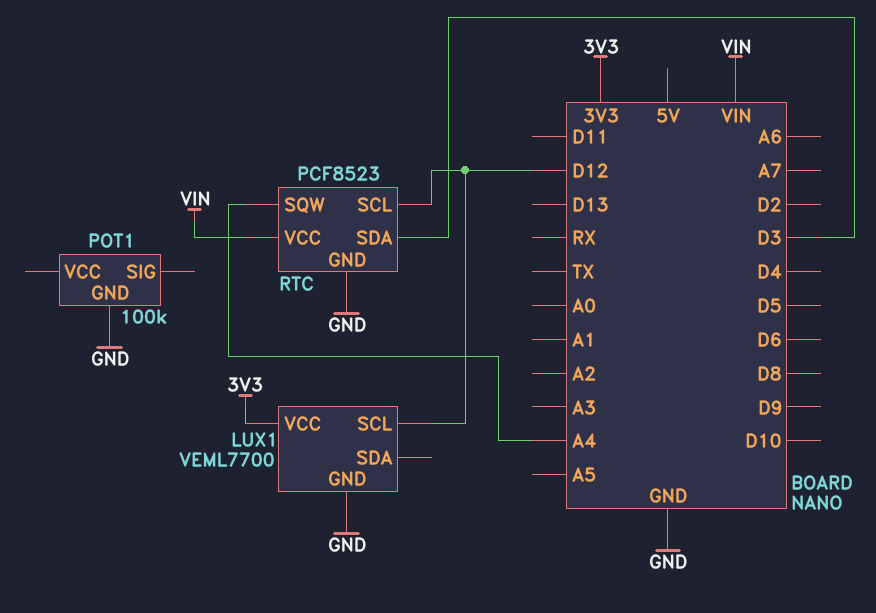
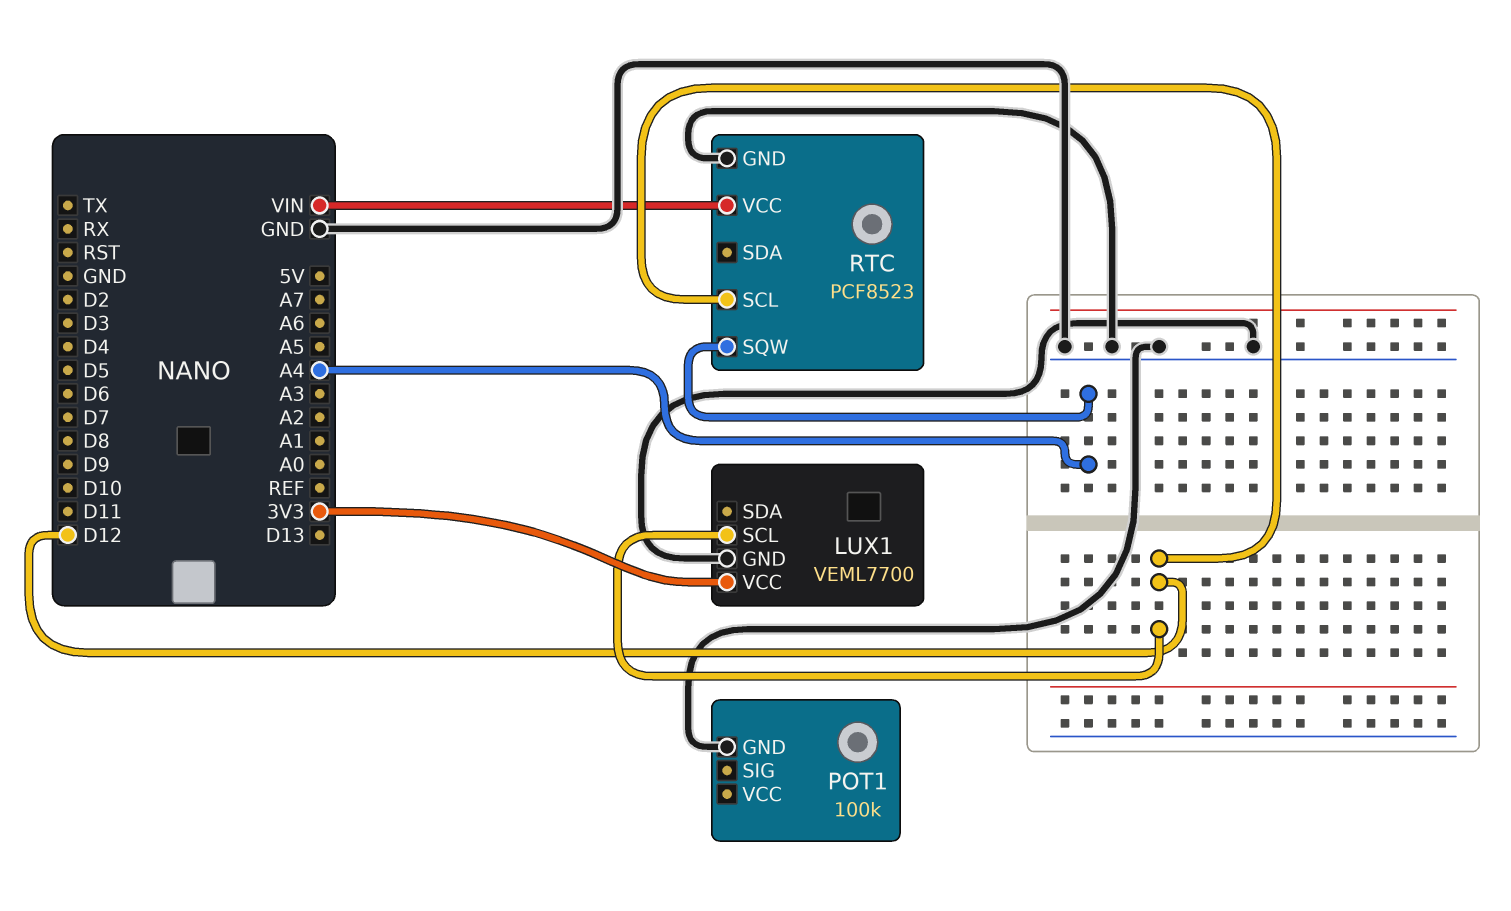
RTC pin SDA: D3 -> none

